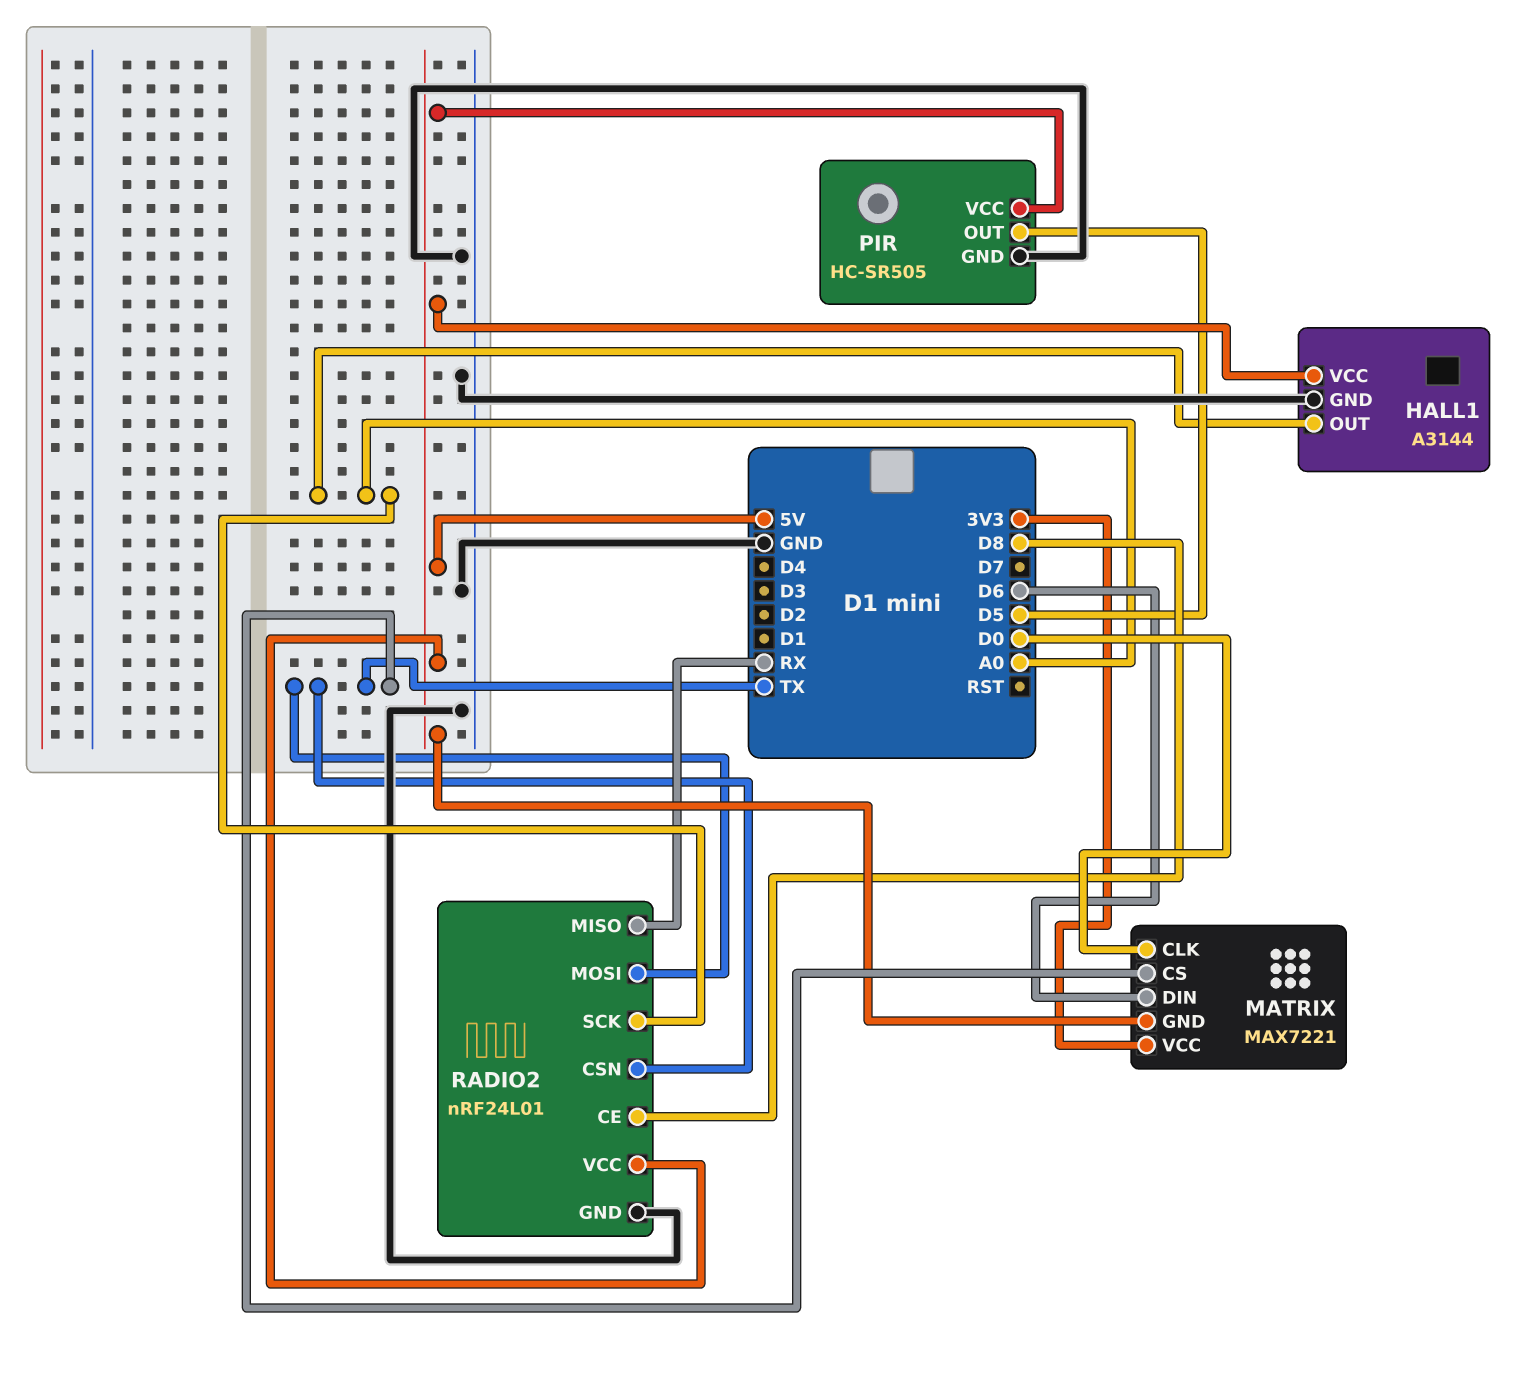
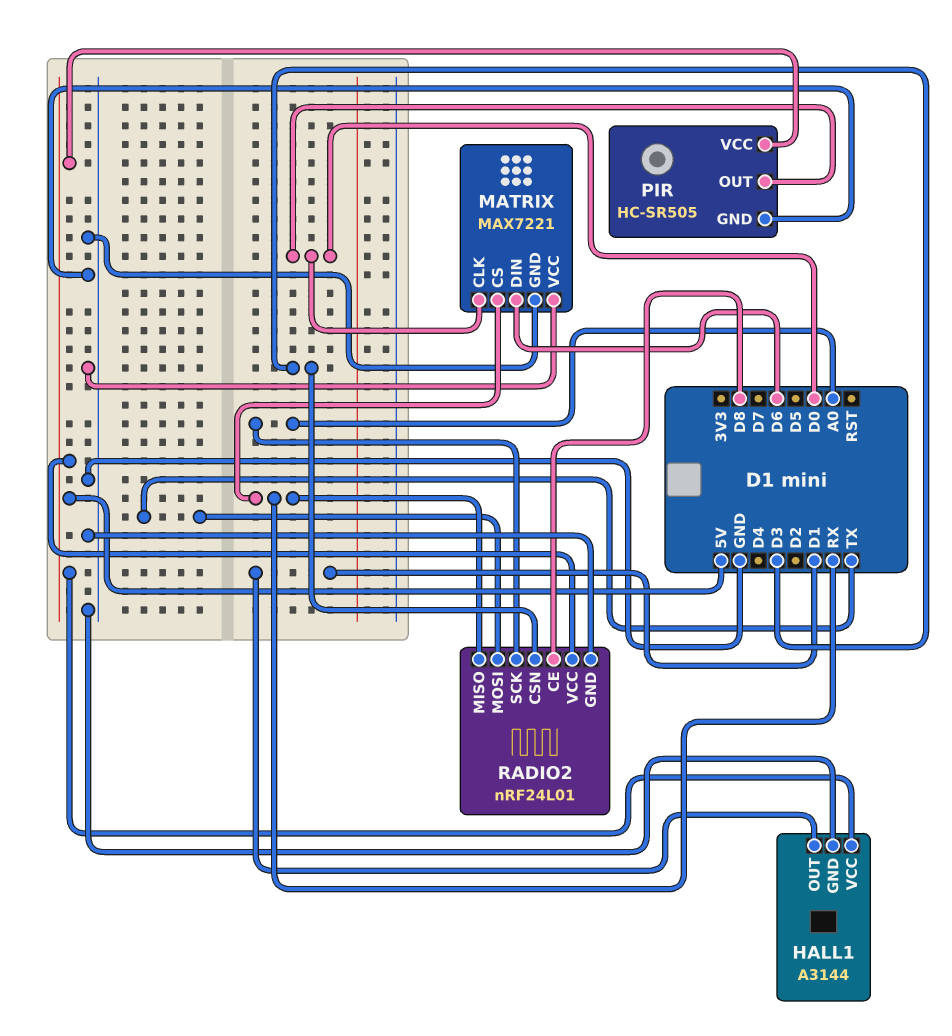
HALL1 pin OUT: A0 -> D1
MATRIX pin CS: TX -> RX
MATRIX pin GND: 5V -> GND
MATRIX pin VCC: 3V3 -> GND
PIR pin OUT: D5 -> D0
RADIO2 pin CSN: TX -> D3

